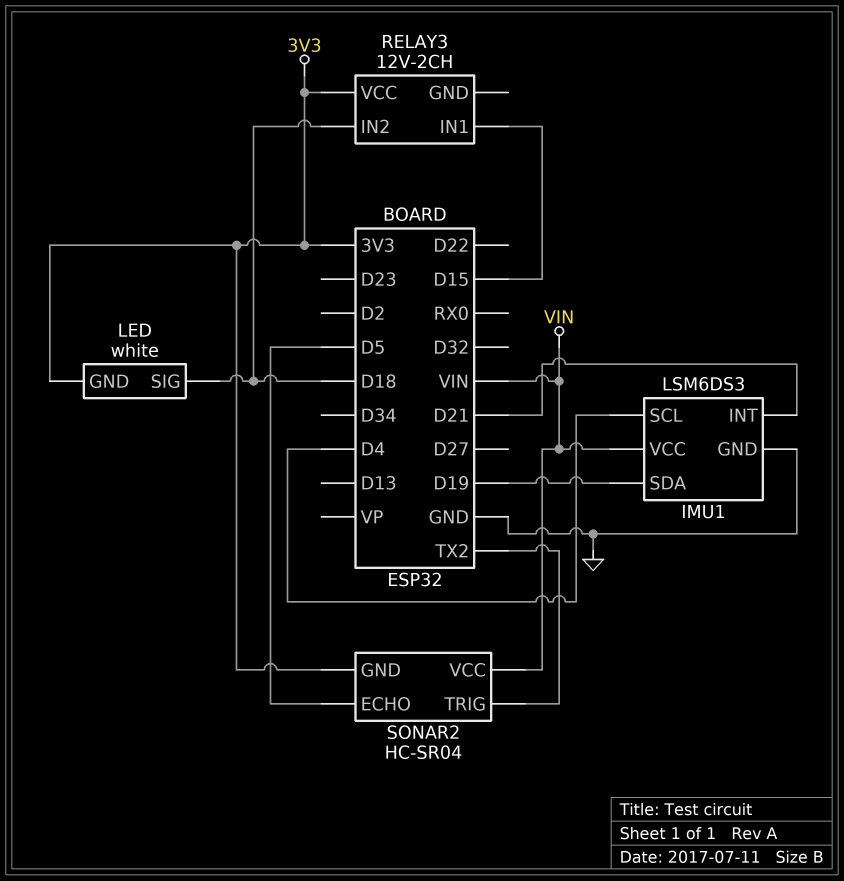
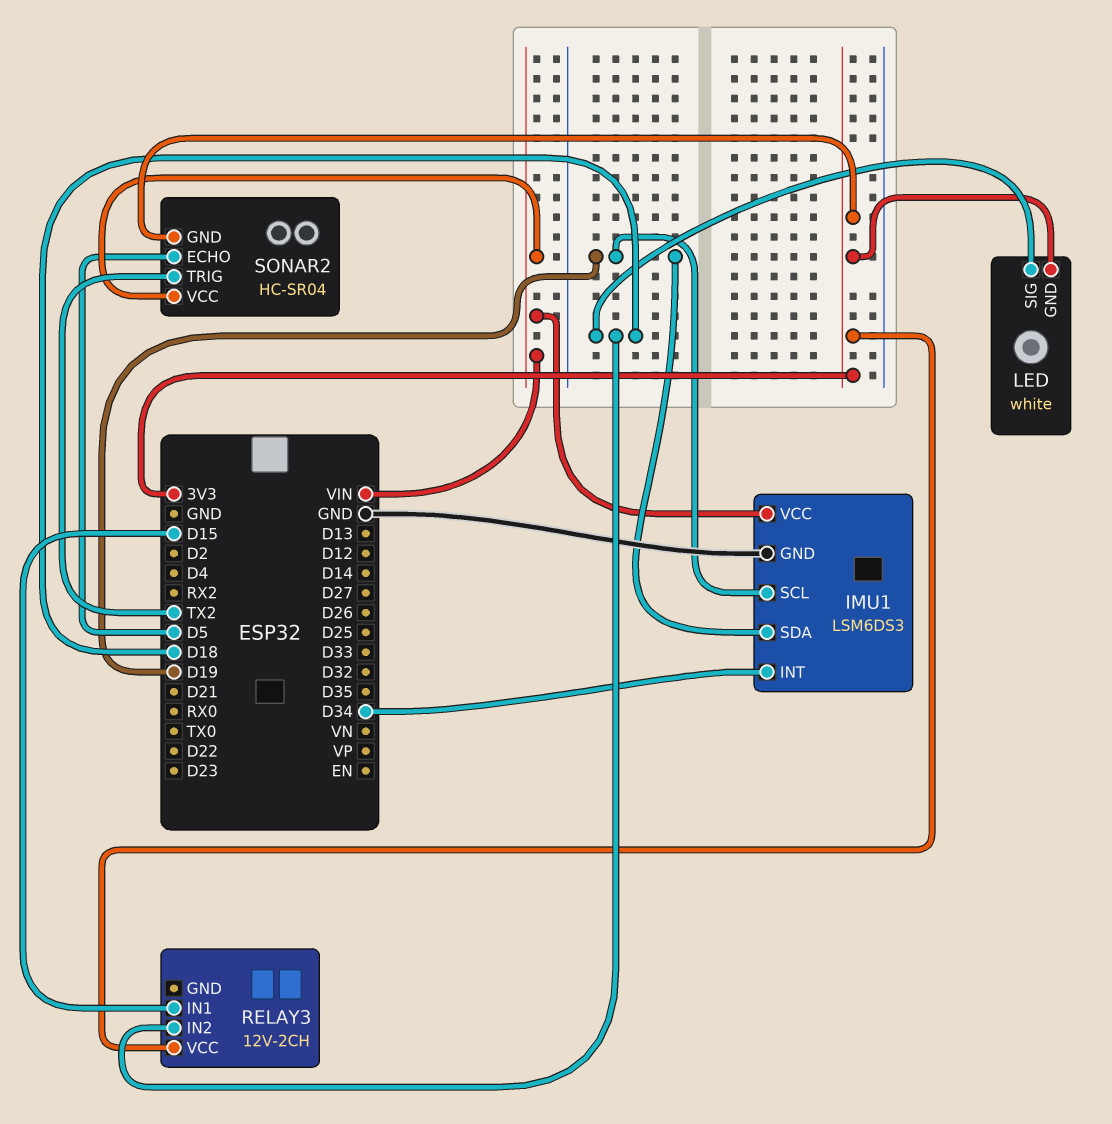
IMU1 pin INT: D21 -> D34
IMU1 pin SCL: D4 -> D19

